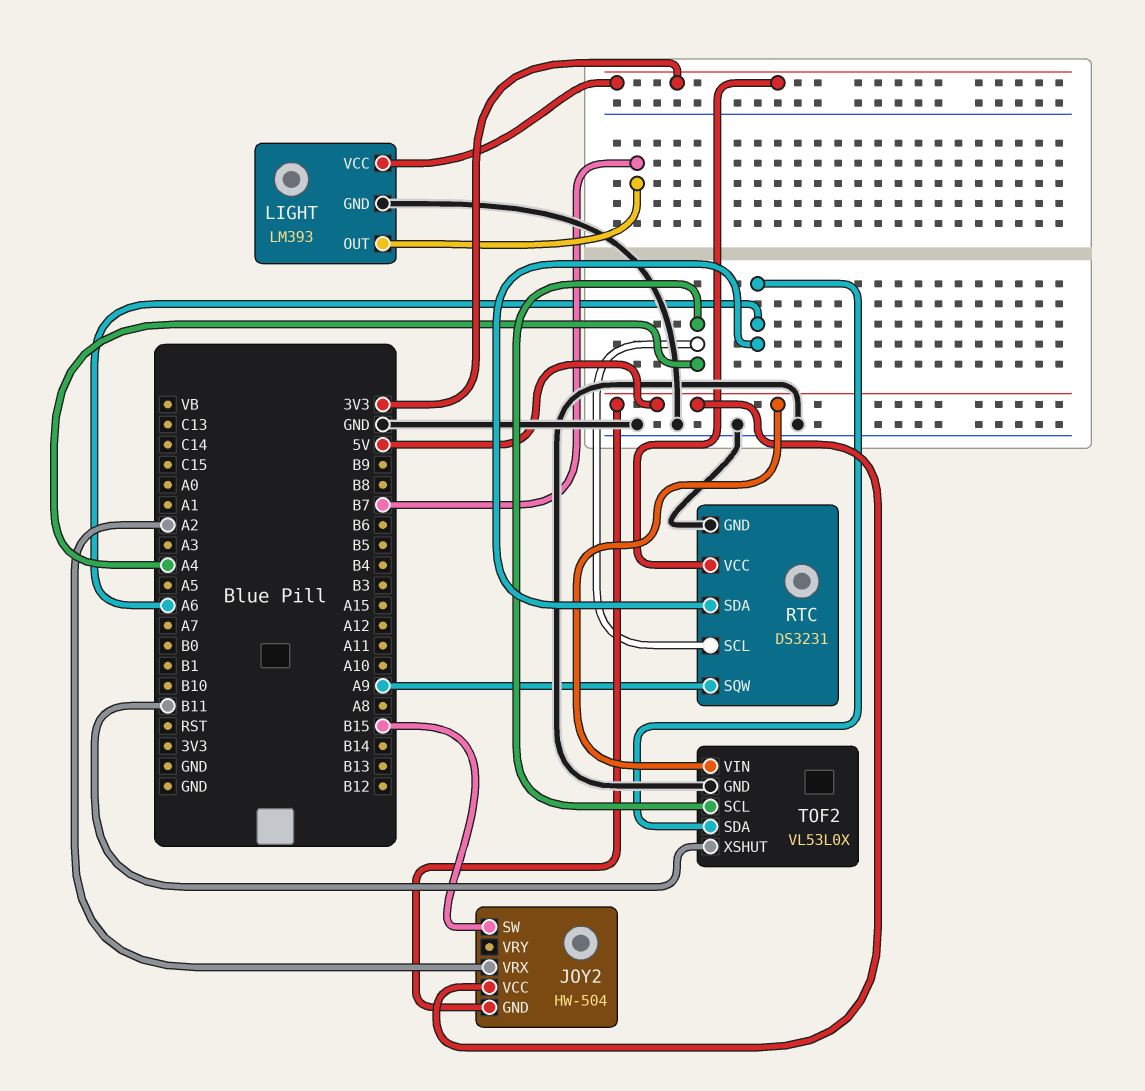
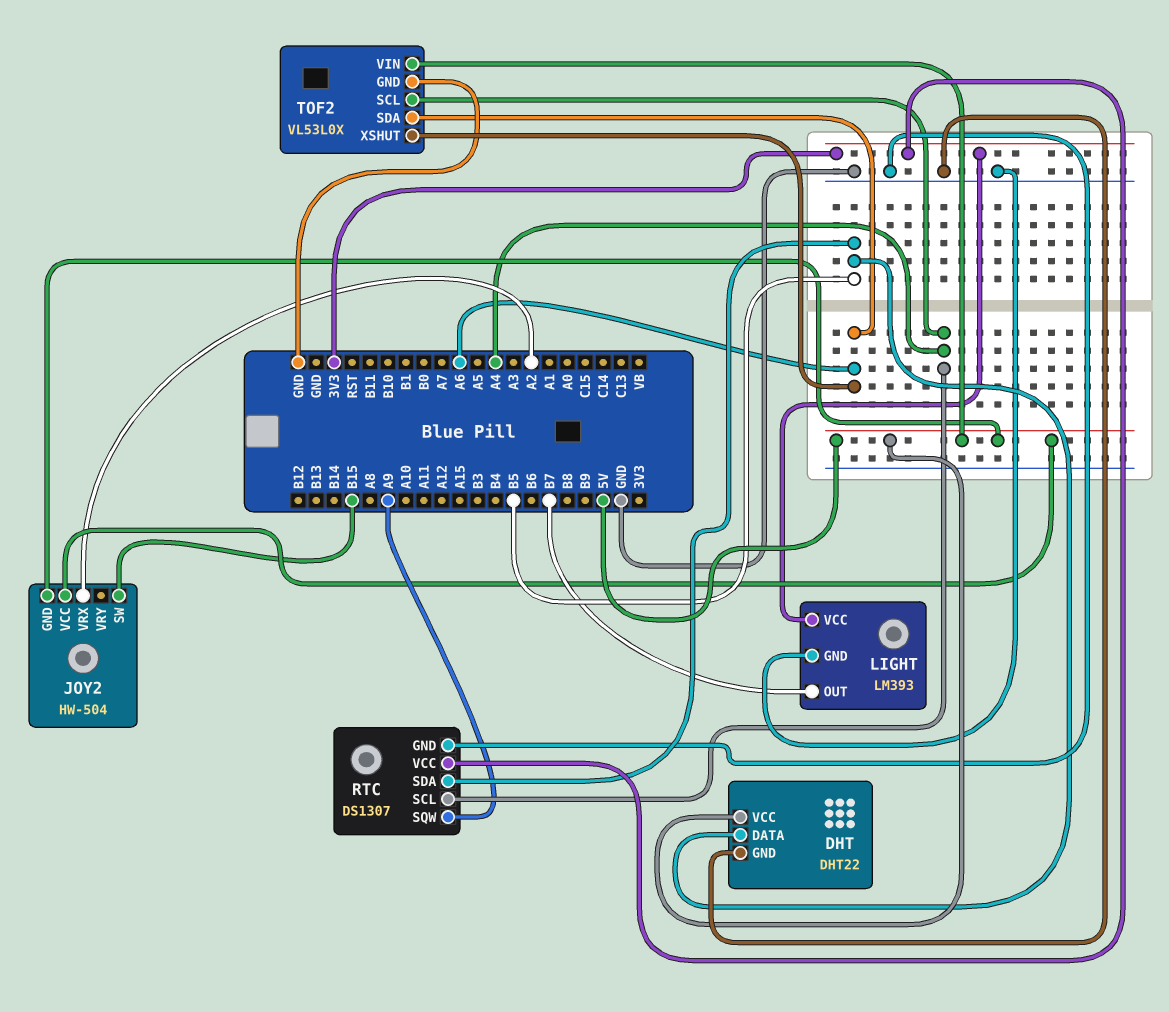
DHT: none -> DHT22
DHT pin DATA: none -> B5
DHT pin GND: none -> GND
DHT pin VCC: none -> 5V
RTC: DS3231 -> DS1307
RTC pin SDA: A6 -> B5
TOF2 pin XSHUT: B11 -> A6

